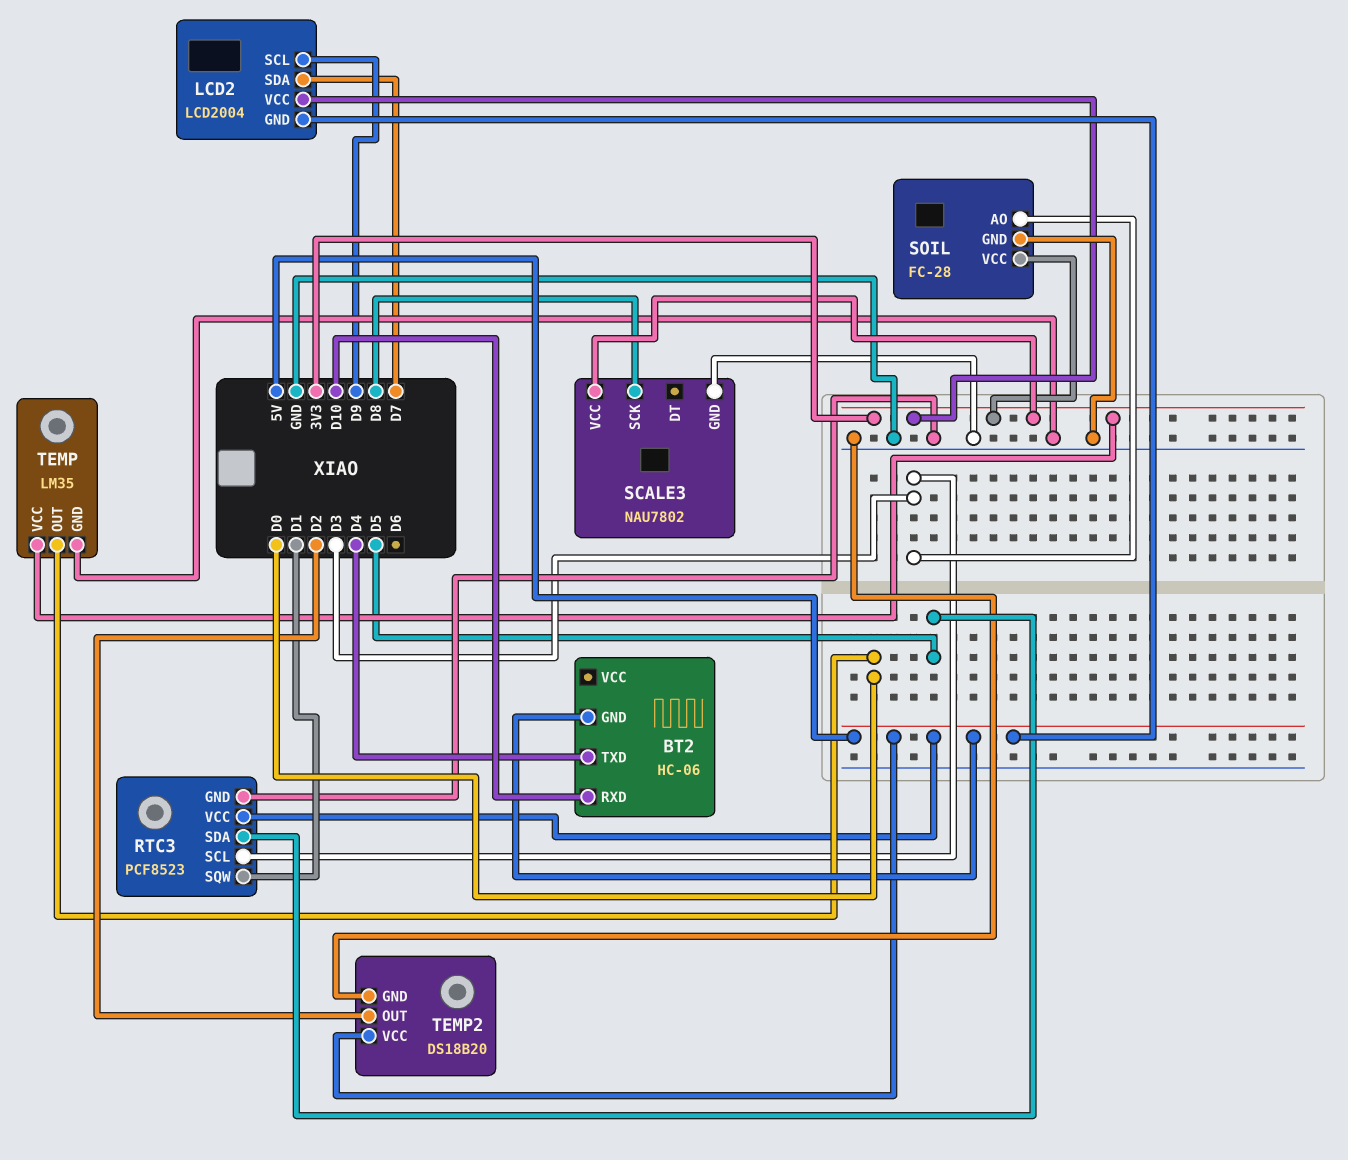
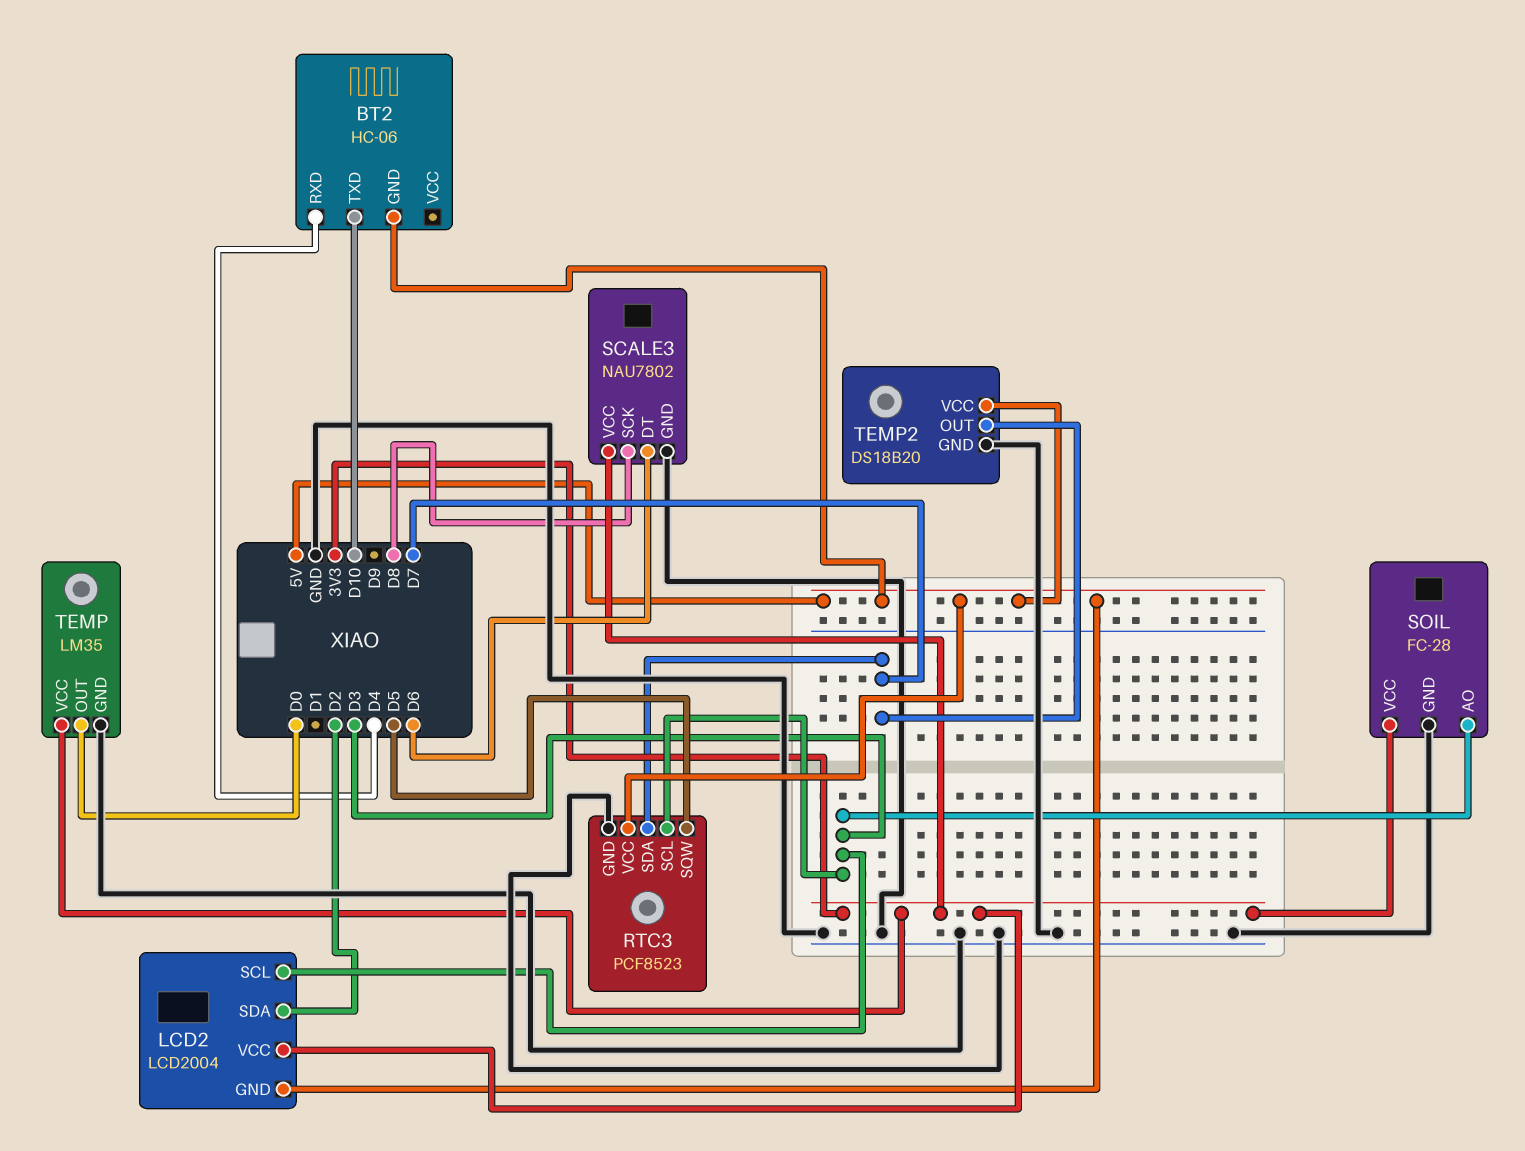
BT2 pin RXD: D10 -> D4
BT2 pin TXD: D4 -> D10
LCD2 pin SCL: D9 -> D3
LCD2 pin SDA: D7 -> D2
RTC3 pin SDA: D5 -> D7
RTC3 pin SQW: D1 -> D5
SCALE3 pin DT: none -> D6
TEMP2 pin OUT: D2 -> D7

